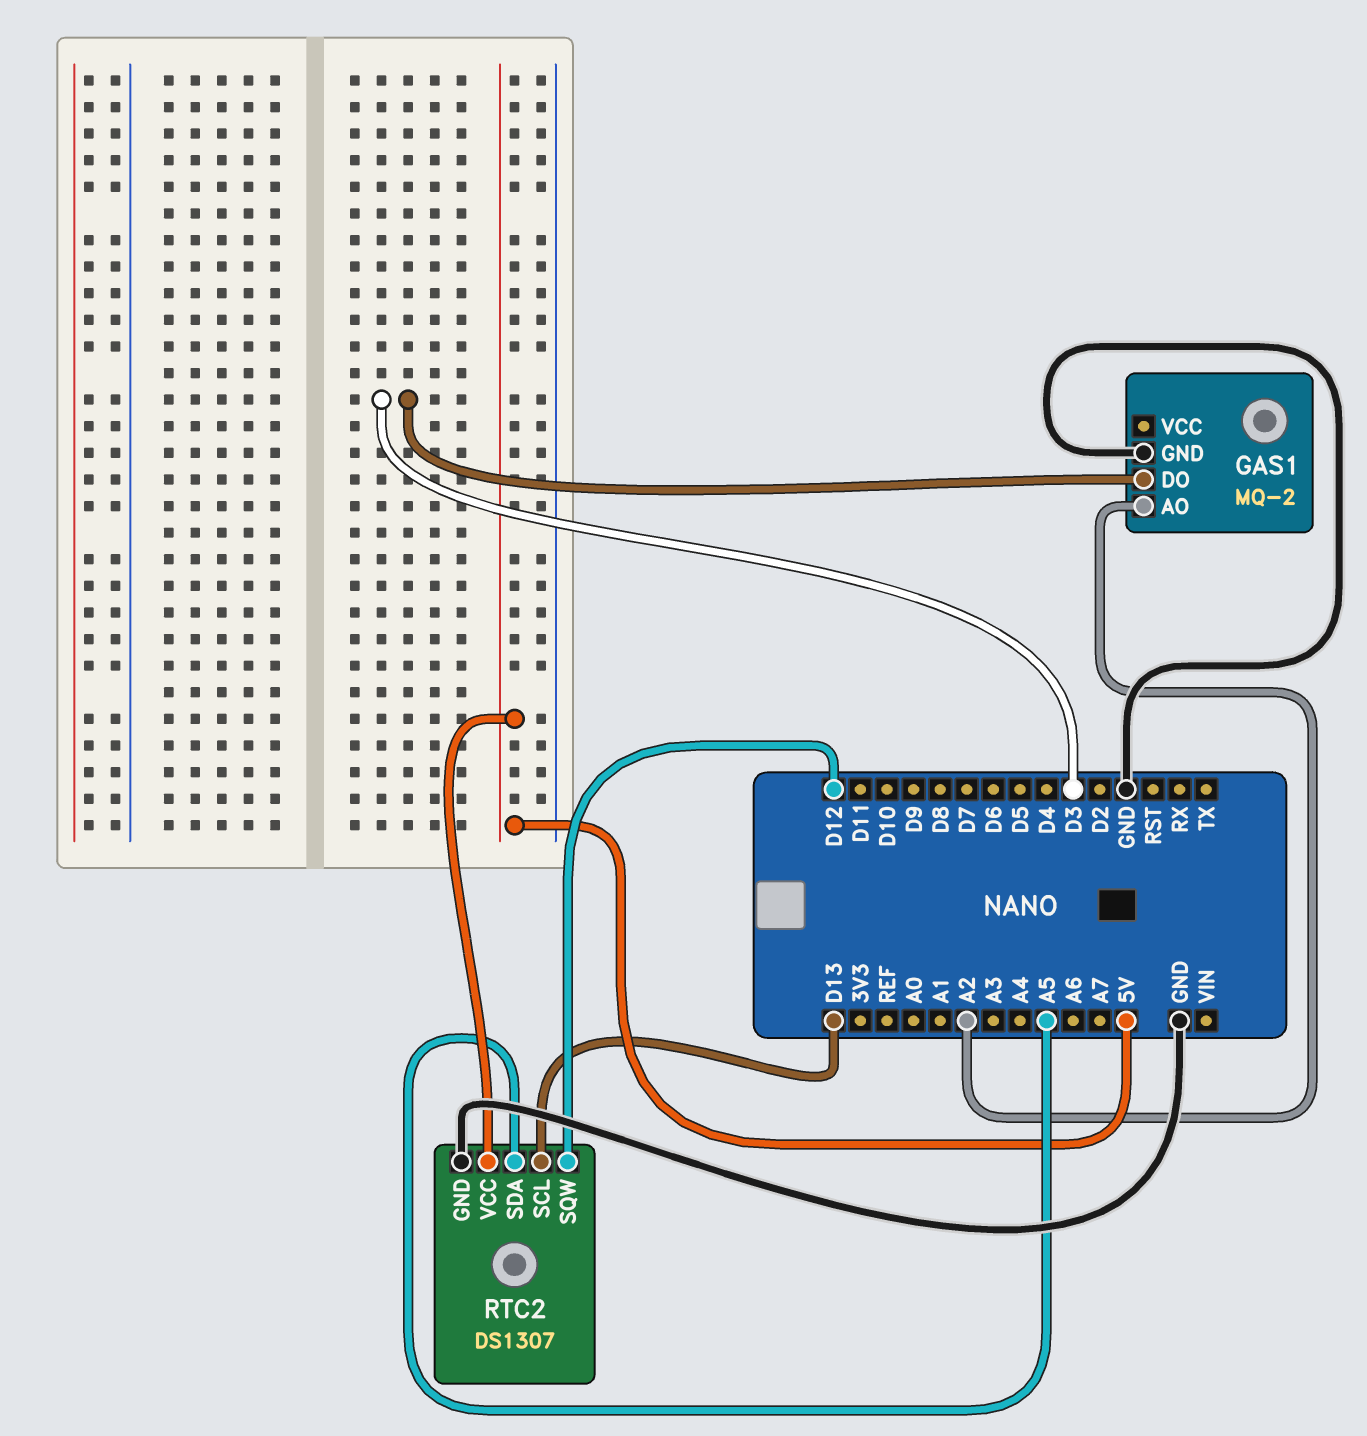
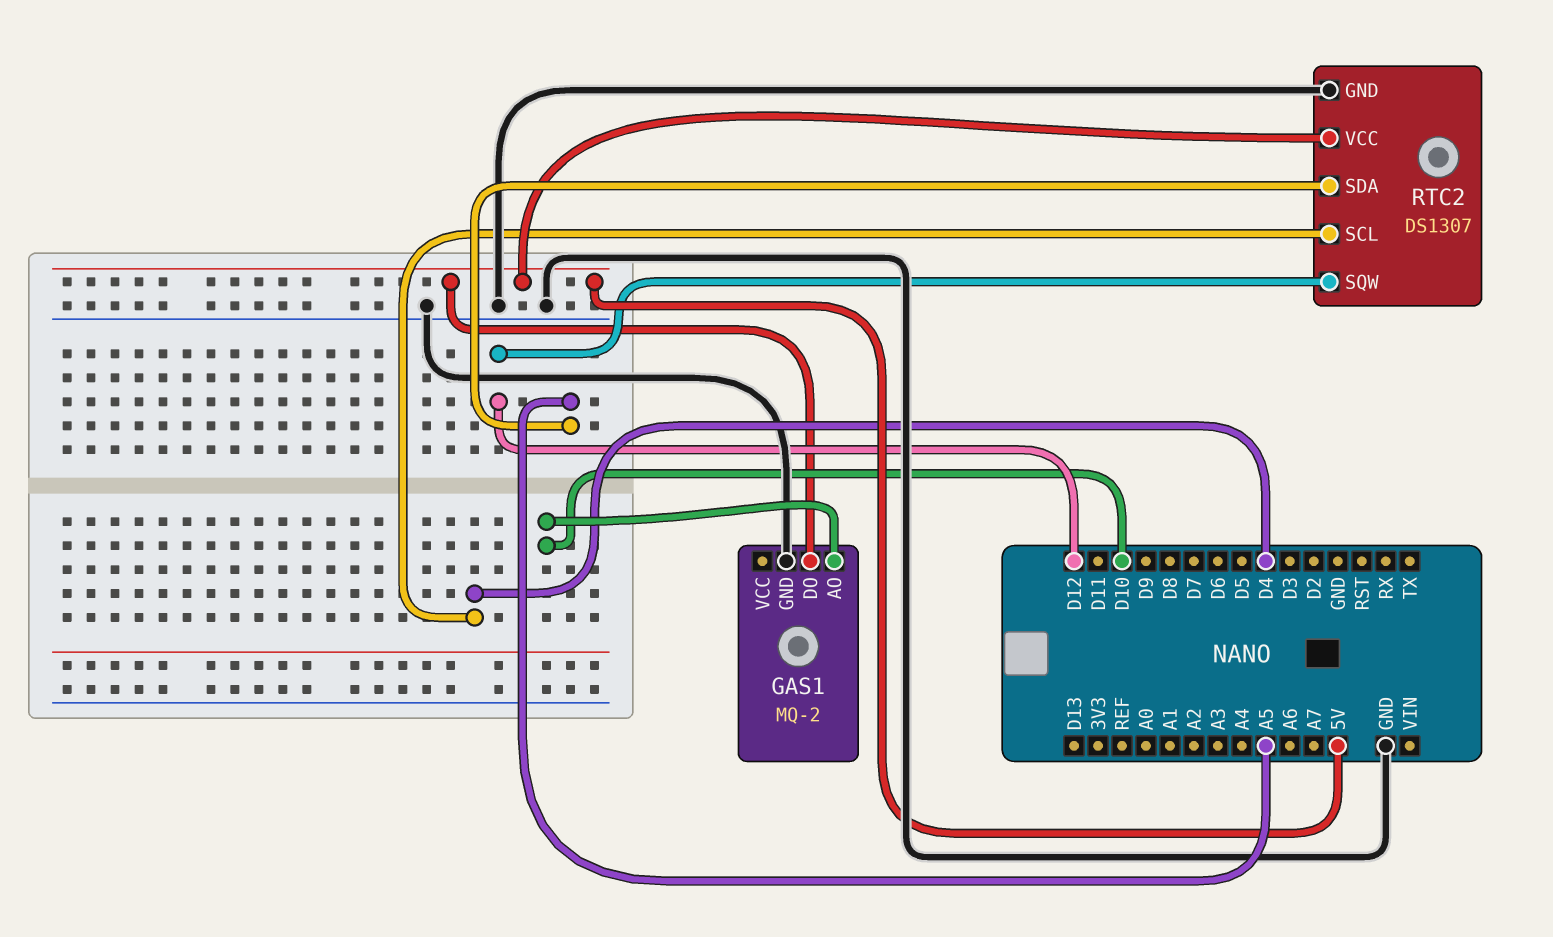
GAS1 pin AO: A2 -> D10
GAS1 pin DO: D3 -> 5V
RTC2 pin SCL: D13 -> D4

